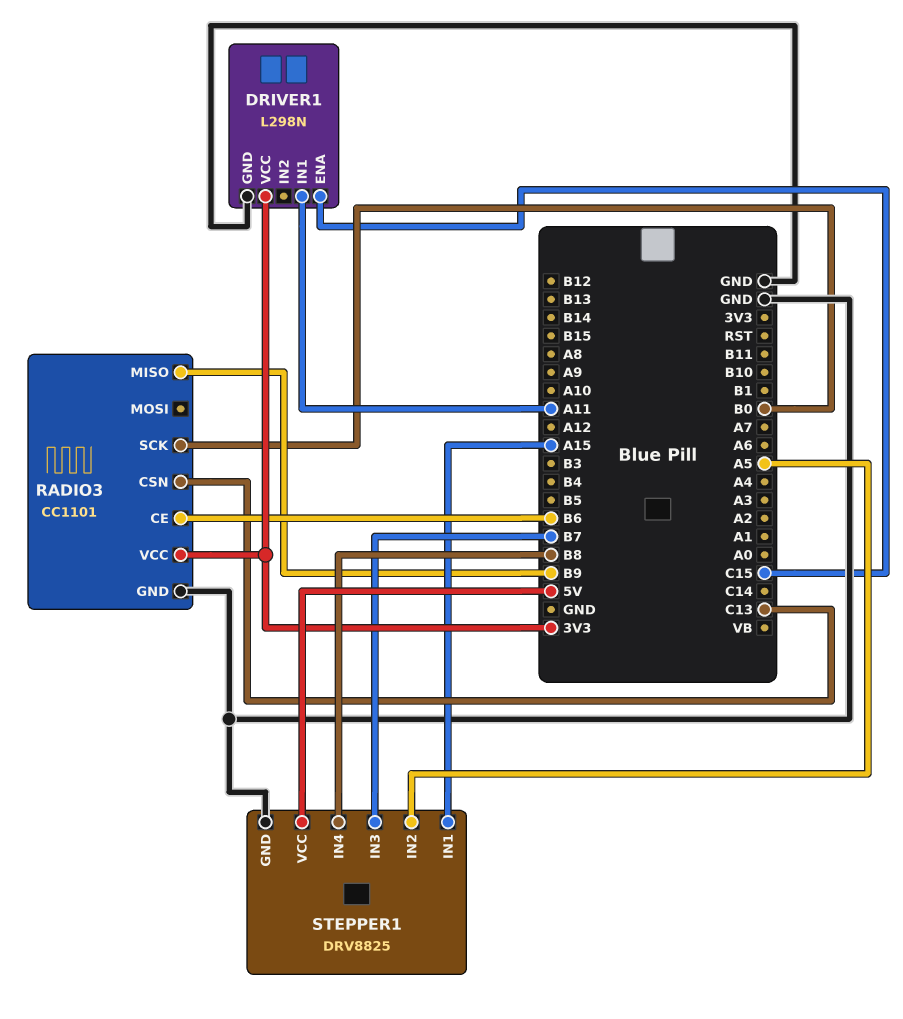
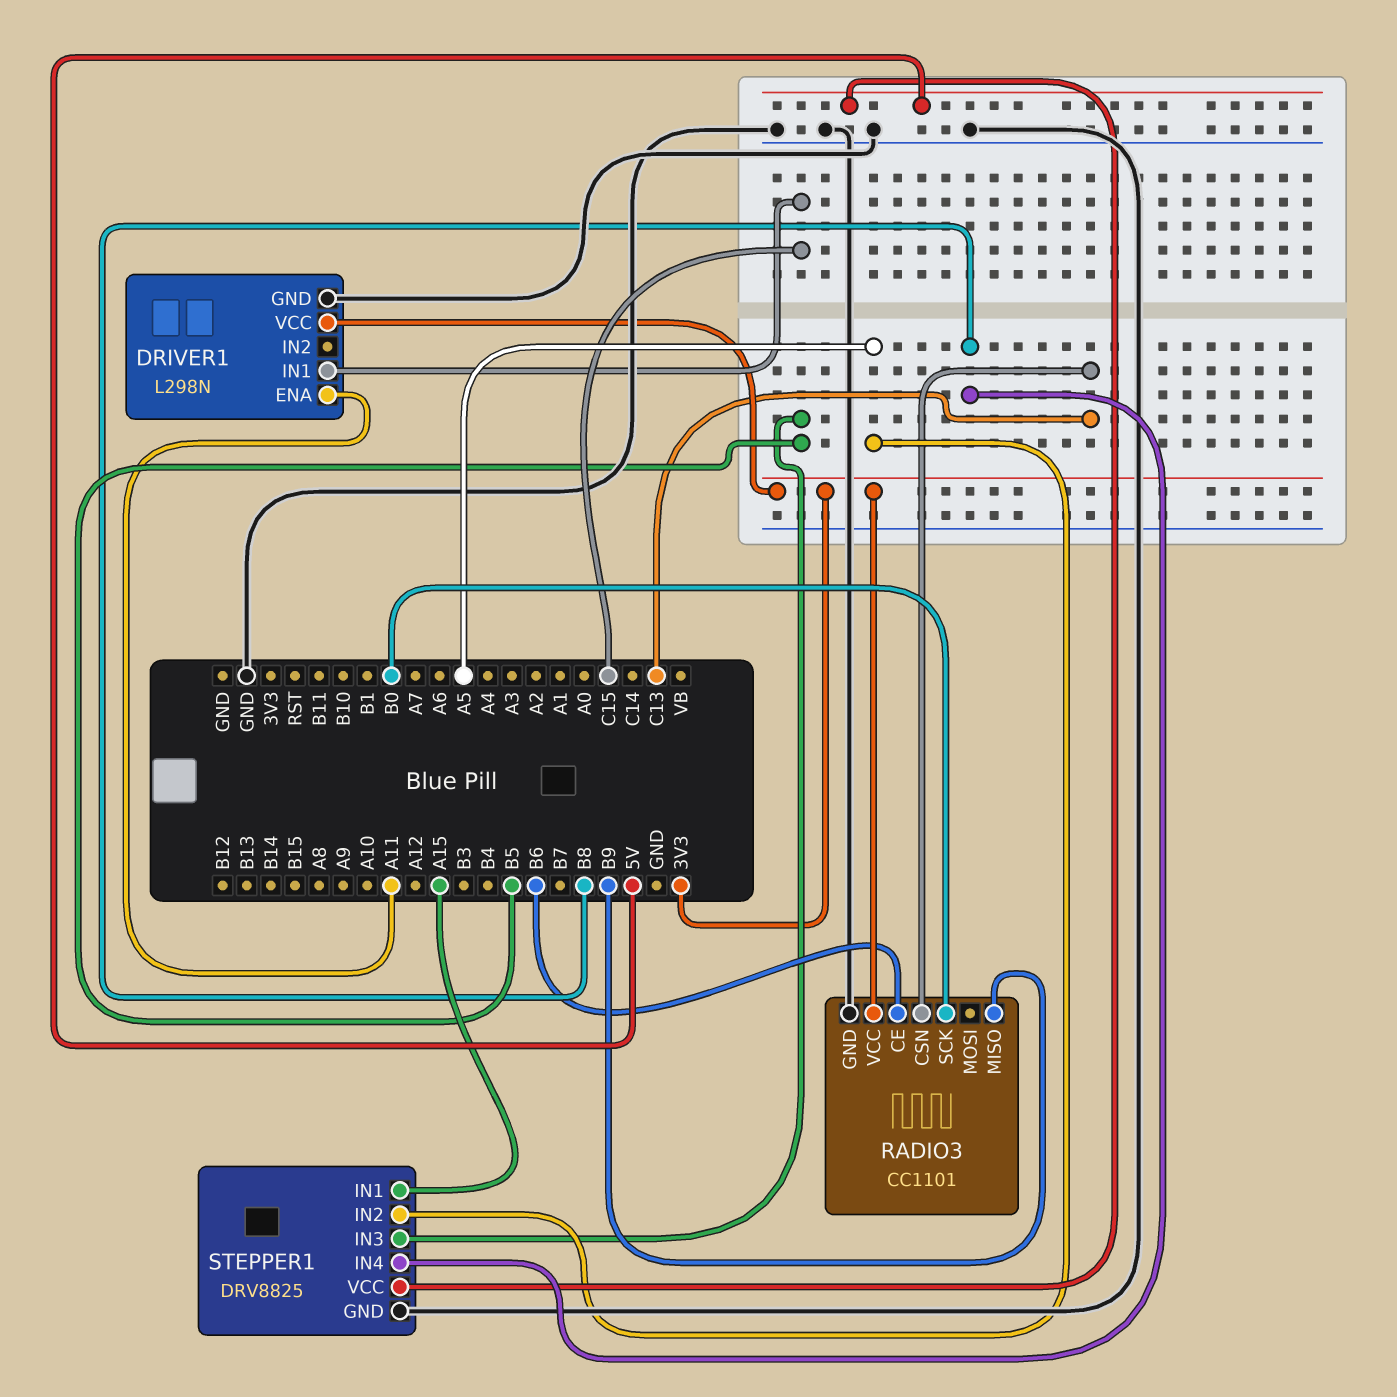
DRIVER1 pin ENA: C15 -> A11
DRIVER1 pin IN1: A11 -> C15
STEPPER1 pin IN3: B7 -> B5

